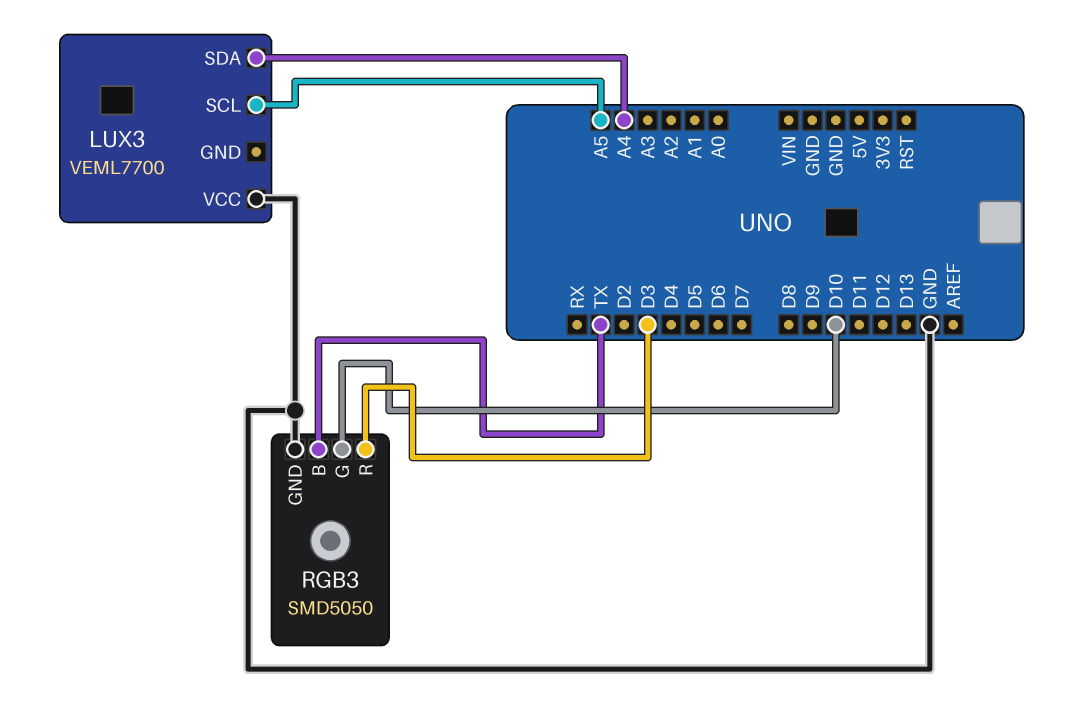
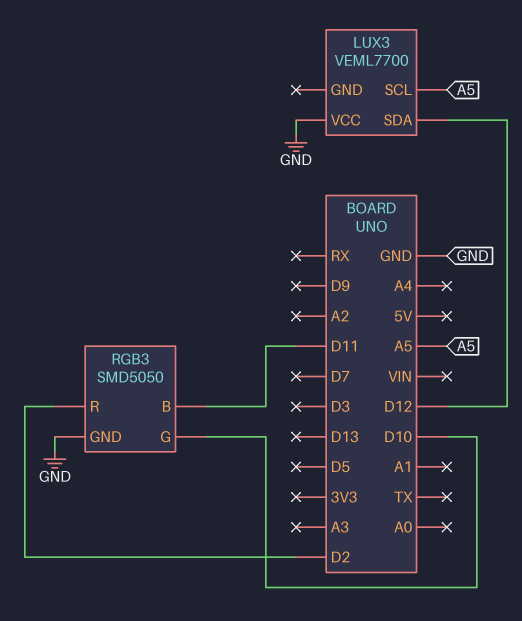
LUX3 pin SDA: A4 -> D12
RGB3 pin B: TX -> D11
RGB3 pin R: D3 -> D2

